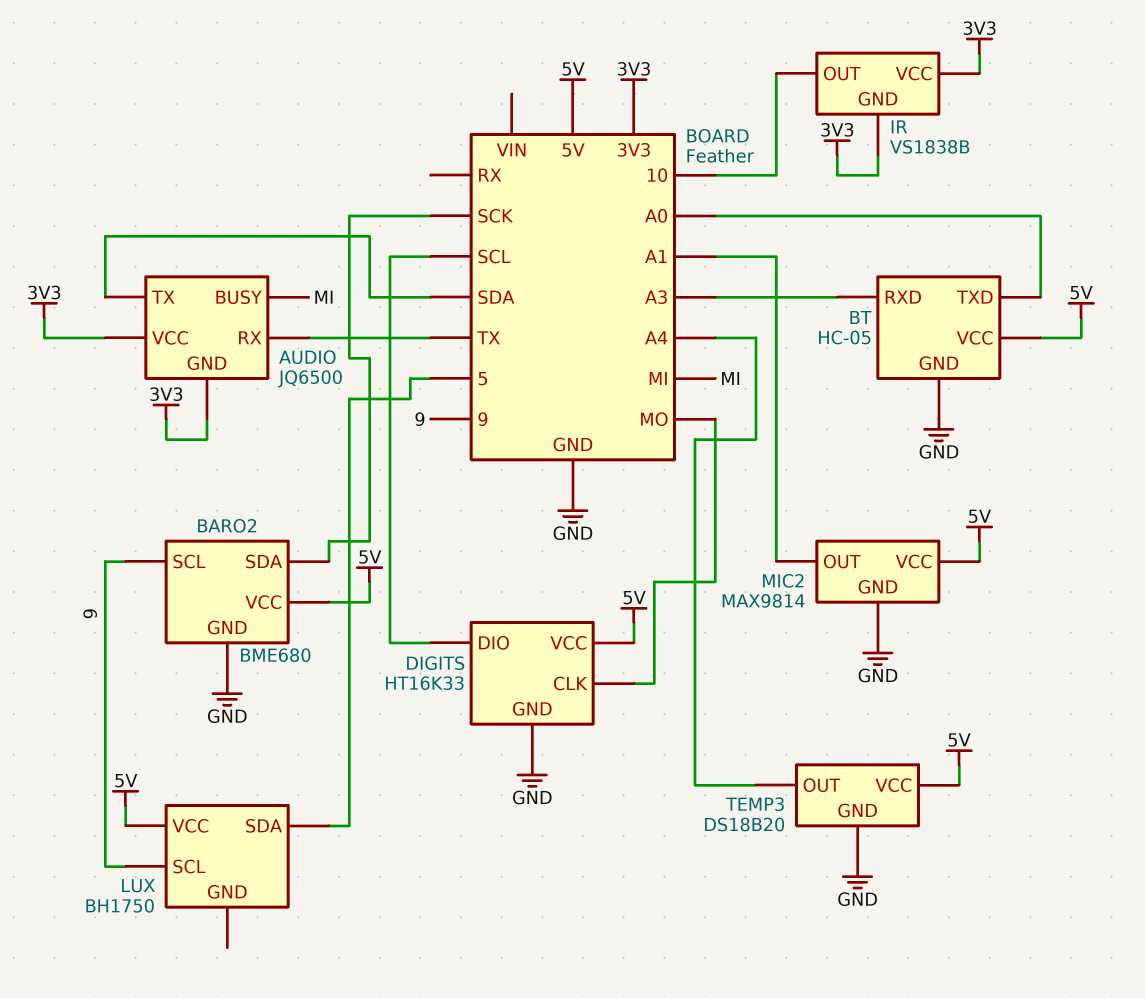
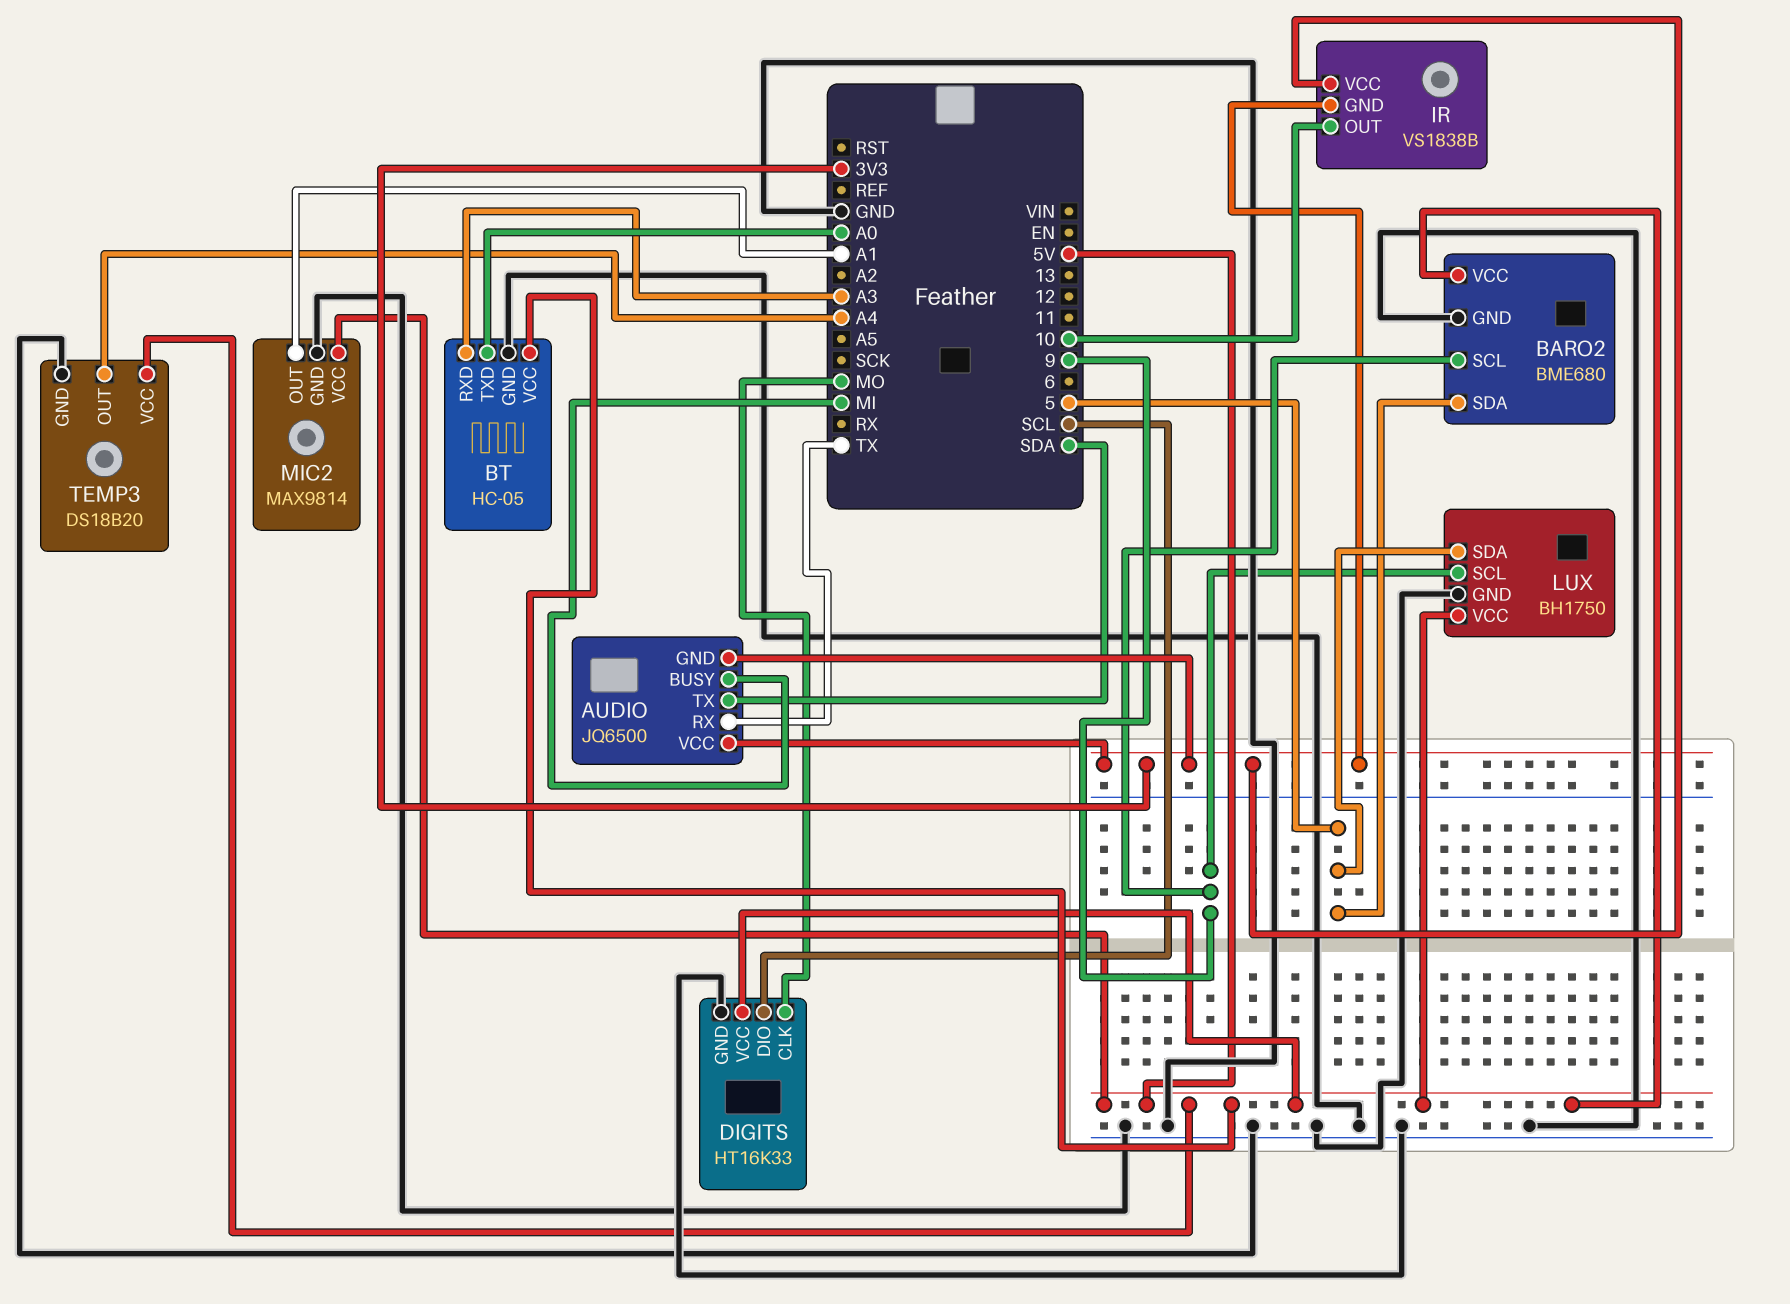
BARO2 pin SDA: SCK -> 5
LUX pin GND: none -> GND

